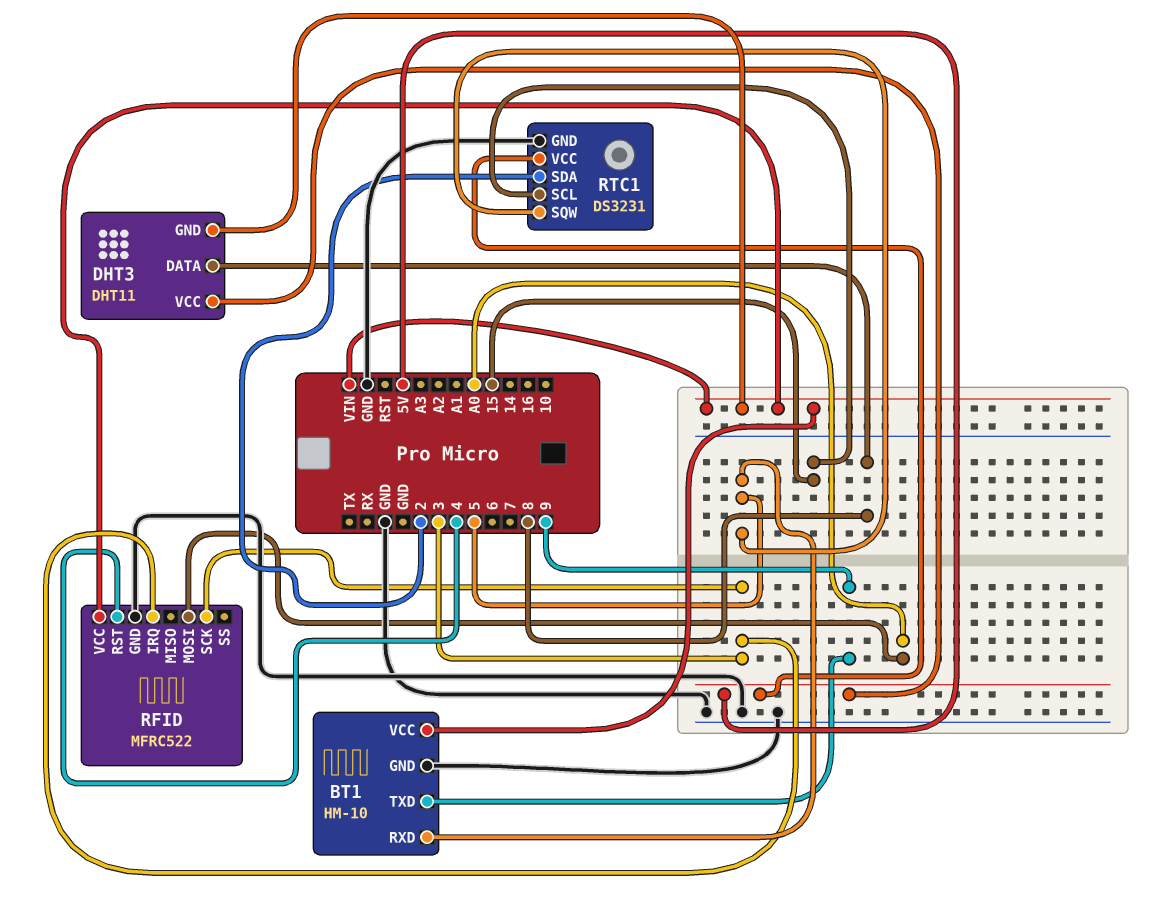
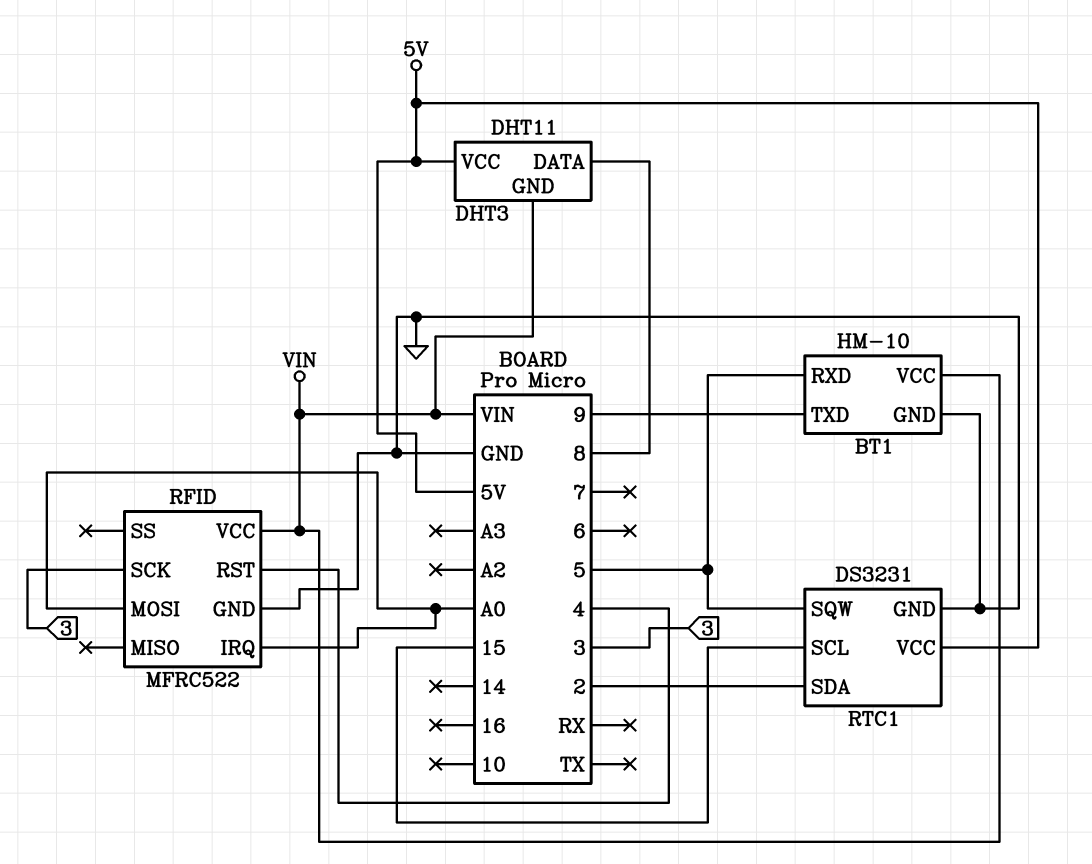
RFID pin IRQ: 3 -> A0

